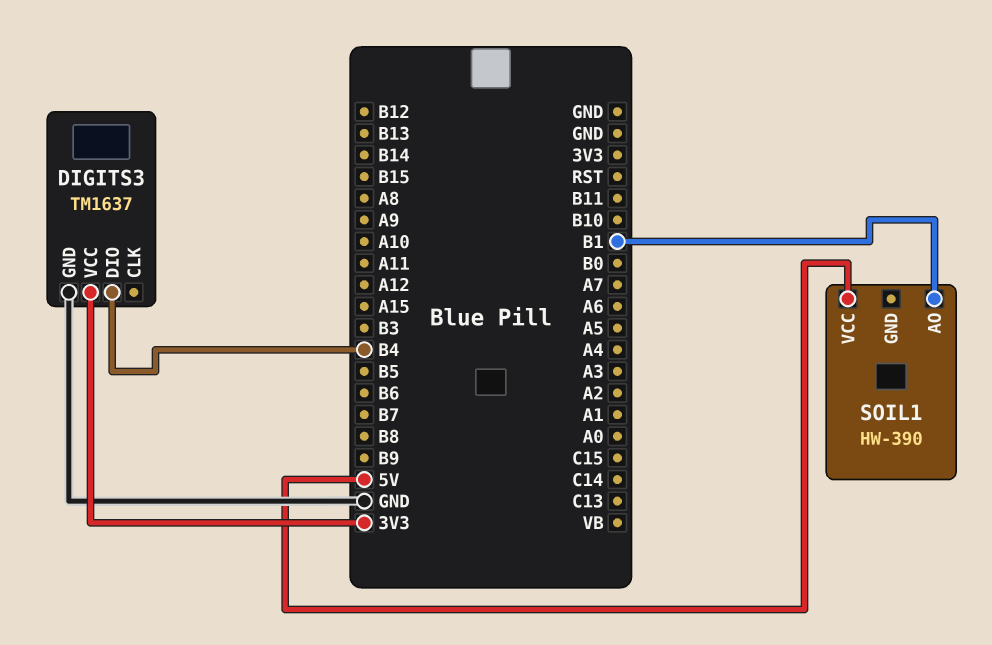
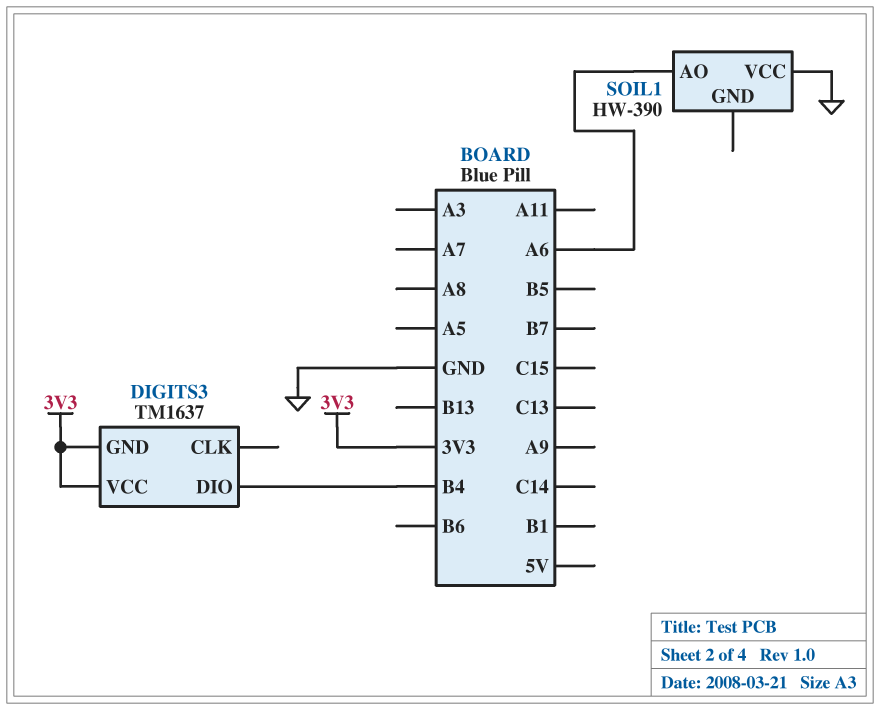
DIGITS3 pin GND: GND -> 3V3
SOIL1 pin AO: B1 -> A6
SOIL1 pin VCC: 5V -> GND

